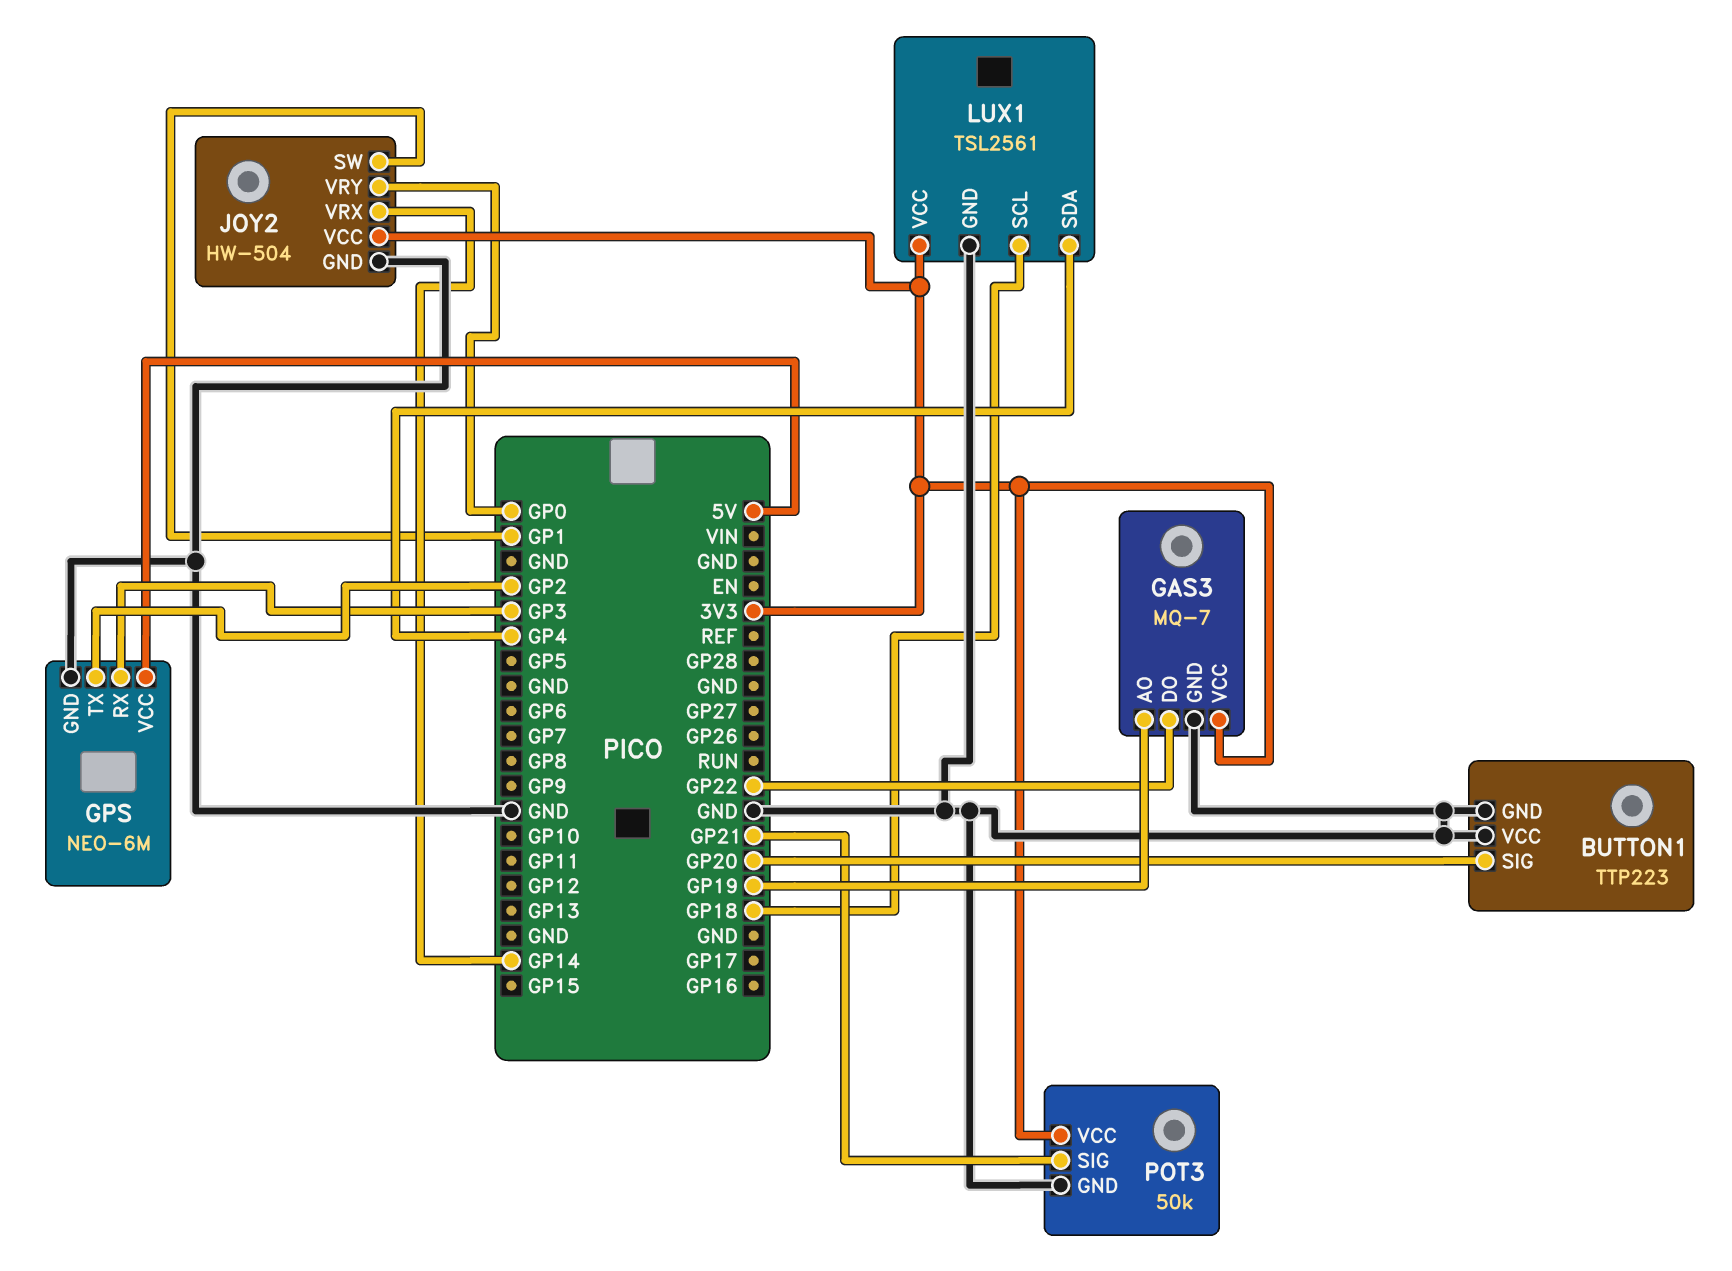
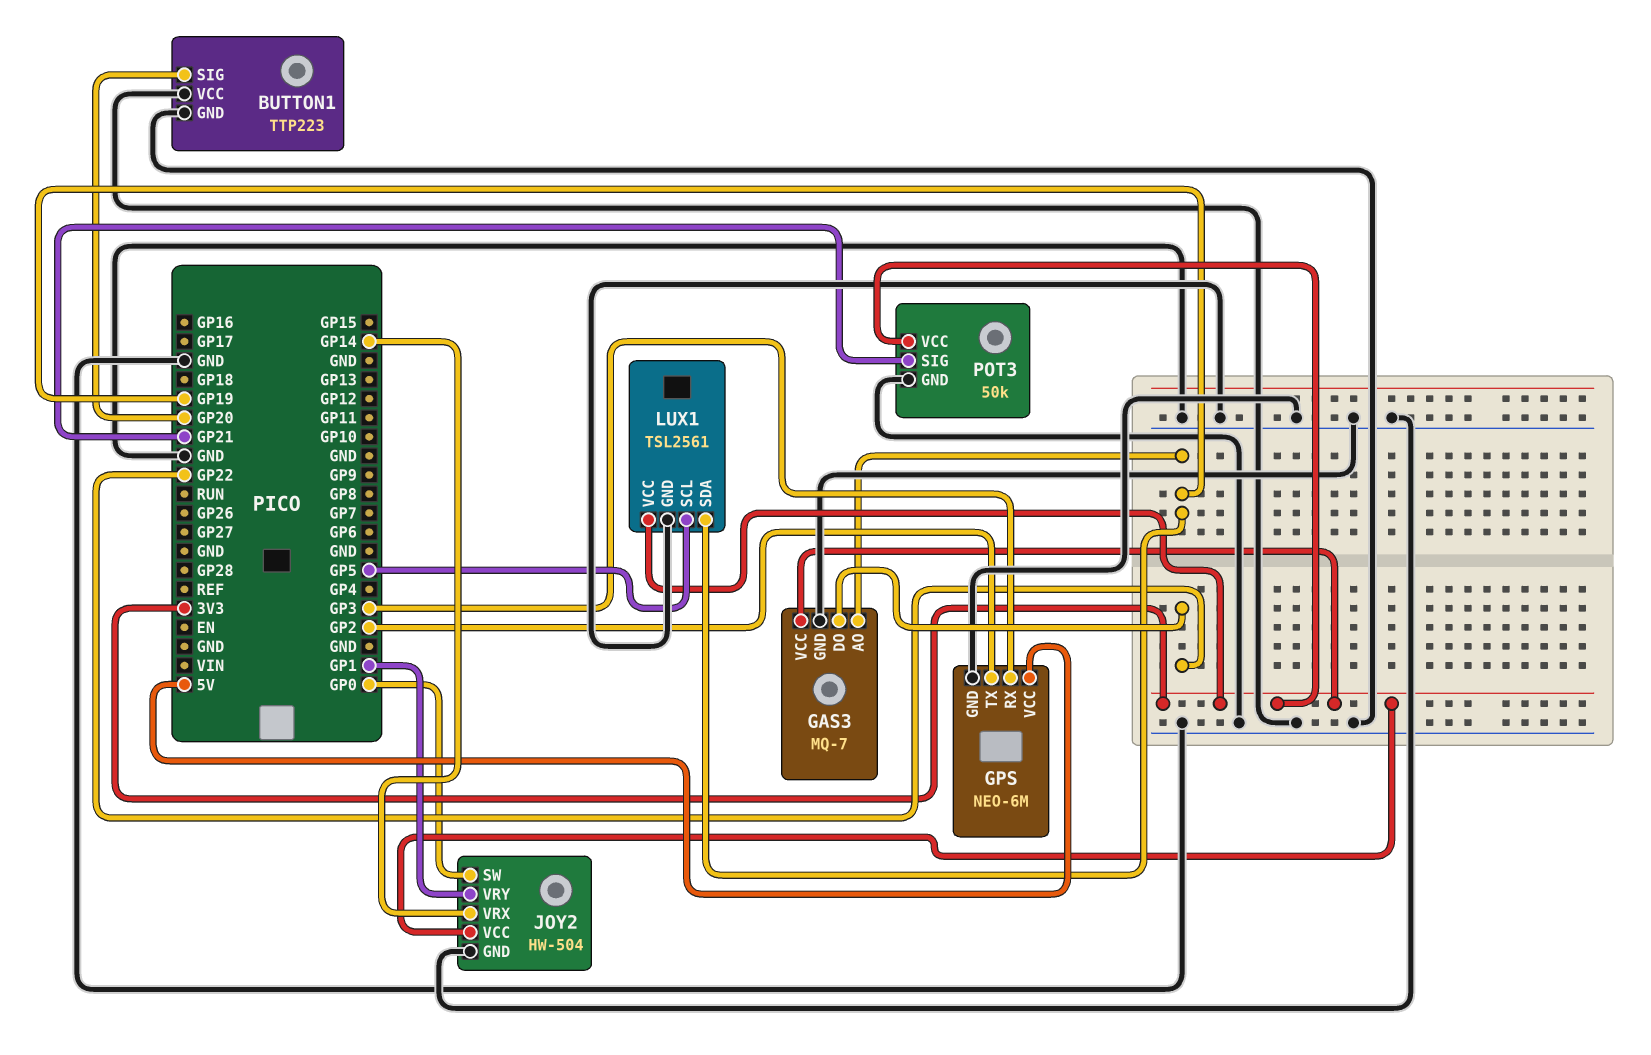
JOY2 pin SW: GP1 -> GP0
JOY2 pin VRY: GP0 -> GP1
LUX1 pin SCL: GP18 -> GP5
LUX1 pin SDA: GP4 -> GP19

